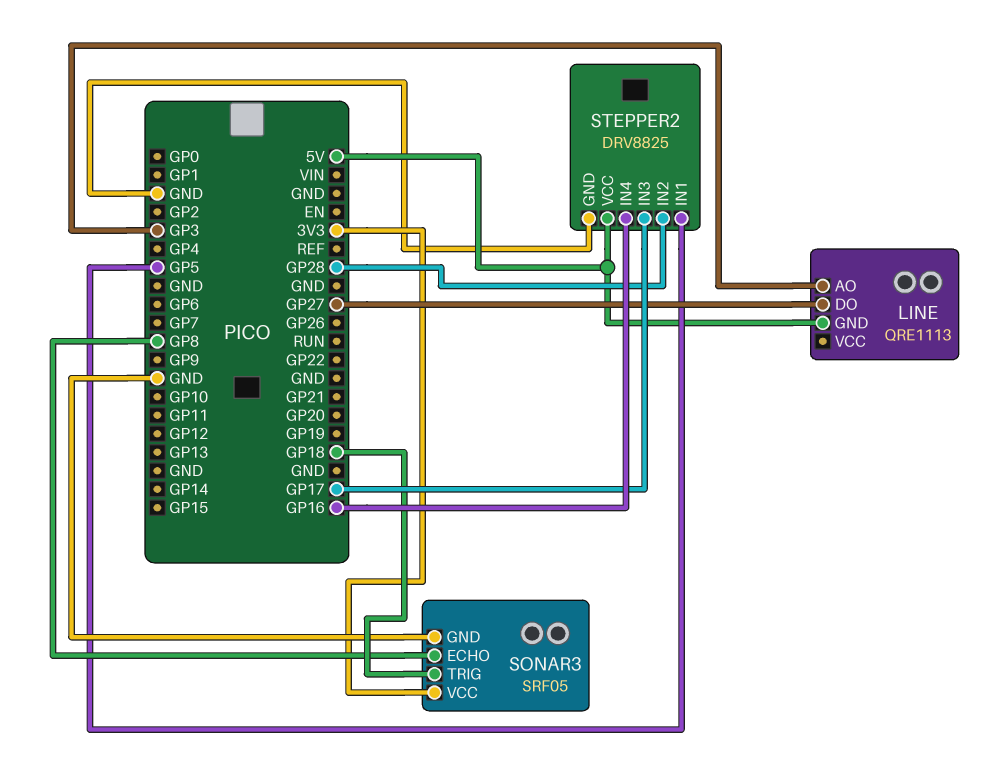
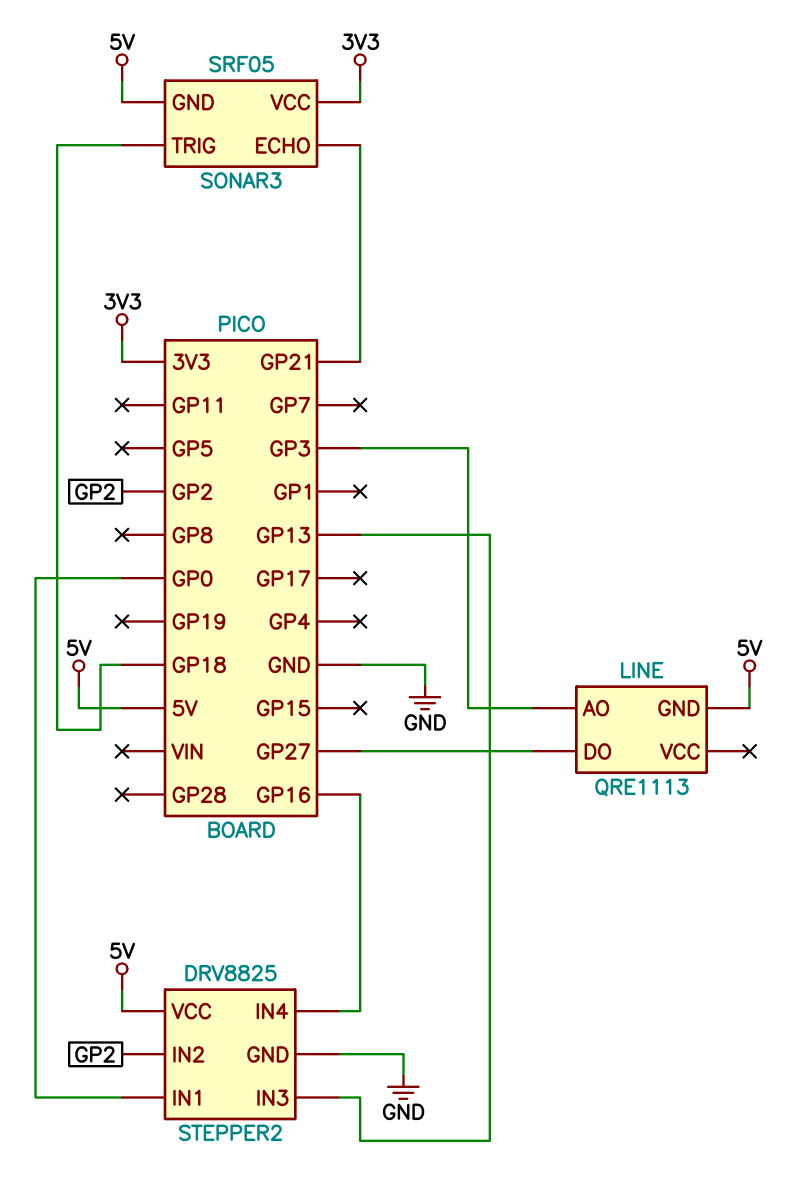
SONAR3 pin ECHO: GP8 -> GP21
SONAR3 pin GND: GND -> 5V
STEPPER2 pin IN1: GP5 -> GP0
STEPPER2 pin IN2: GP28 -> GP2
STEPPER2 pin IN3: GP17 -> GP13

